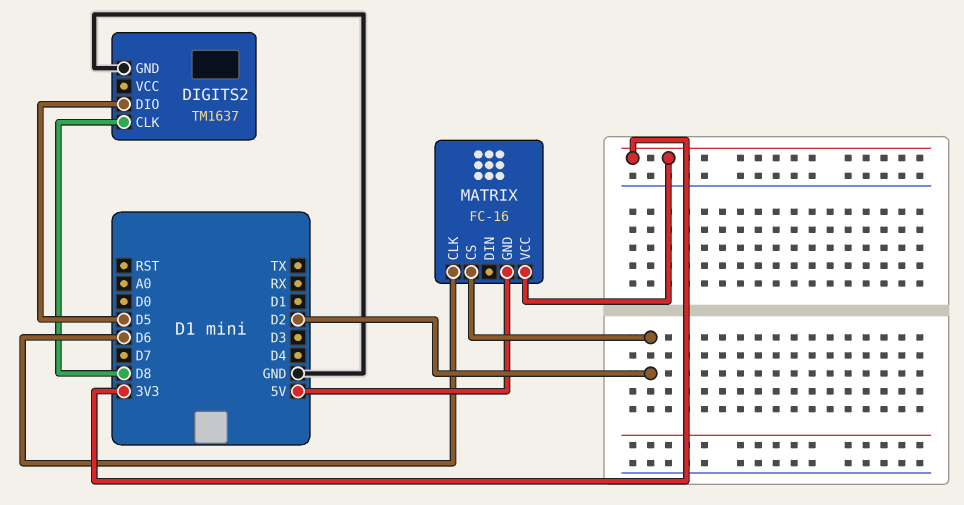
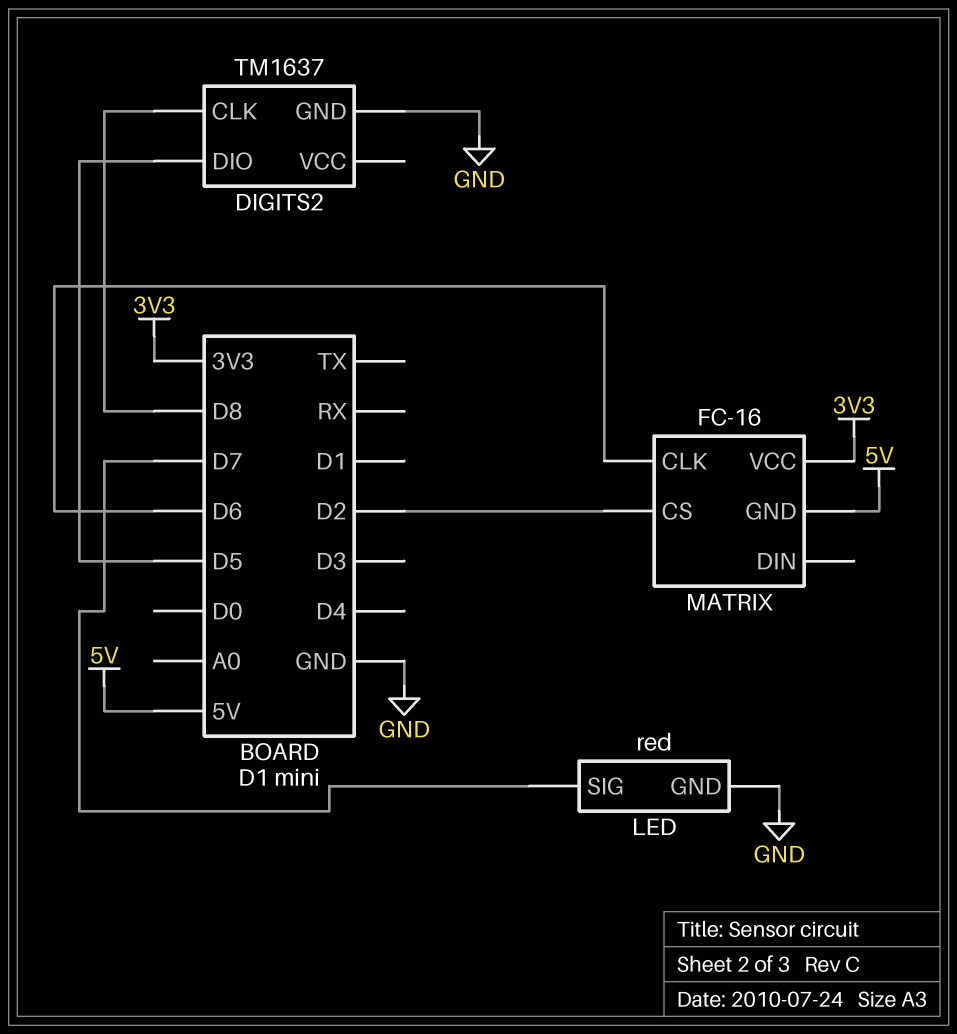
LED: none -> red
LED pin GND: none -> GND
LED pin SIG: none -> D7

